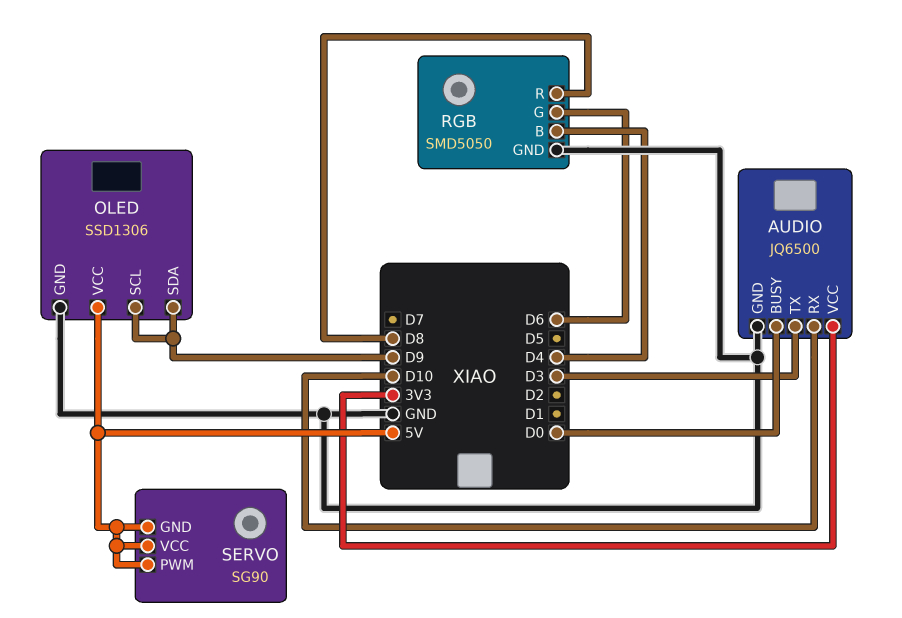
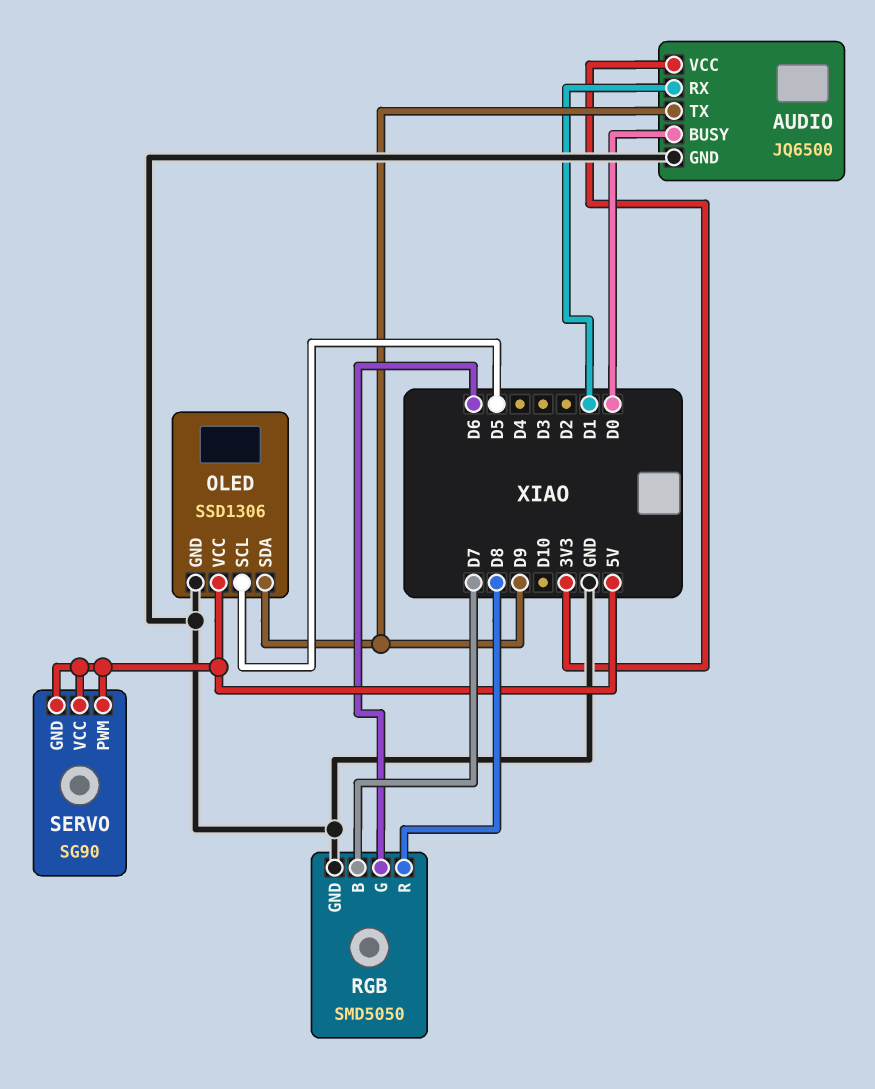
AUDIO pin RX: D10 -> D1
AUDIO pin TX: D3 -> D9
OLED pin SCL: D9 -> D5
RGB pin B: D4 -> D7

